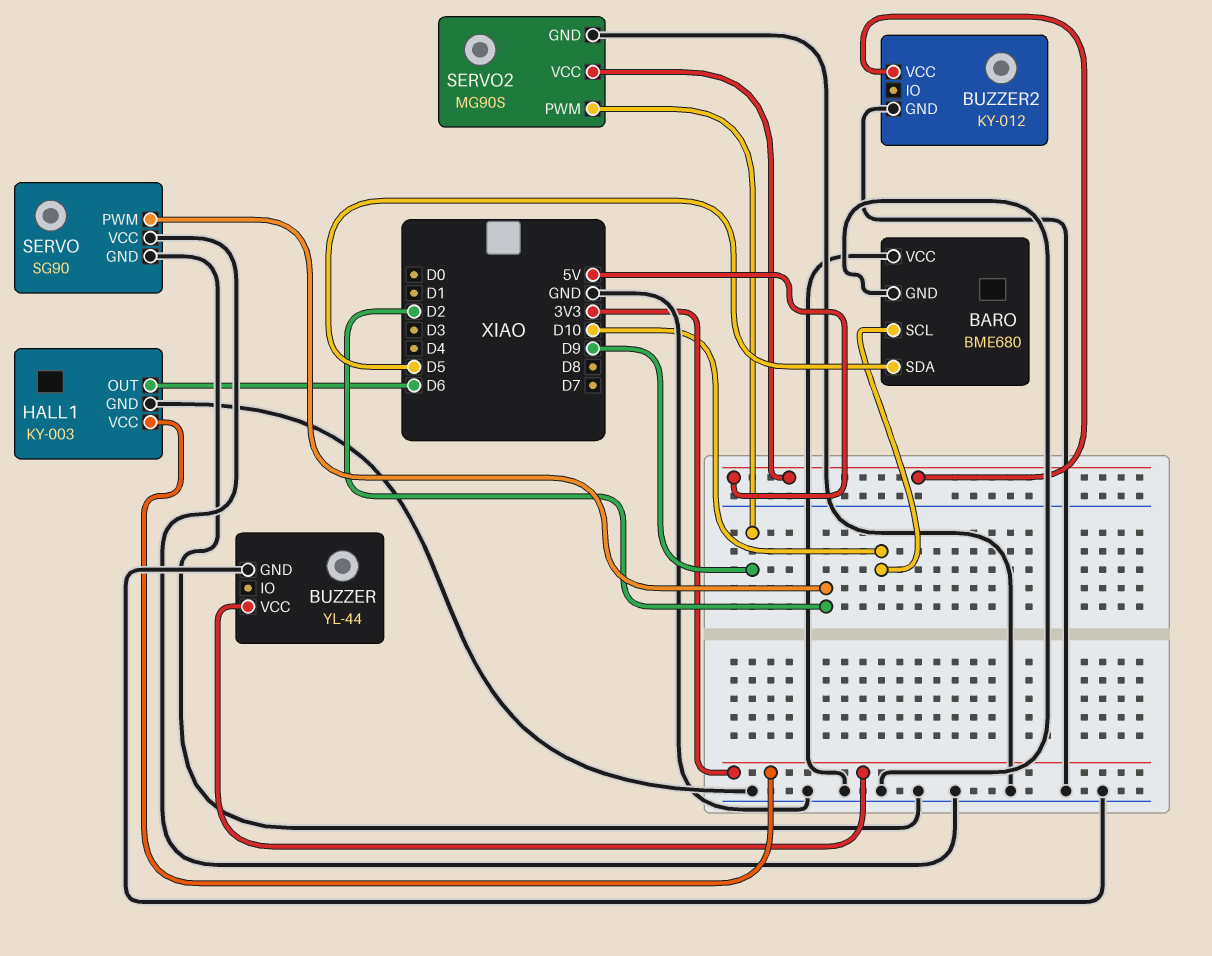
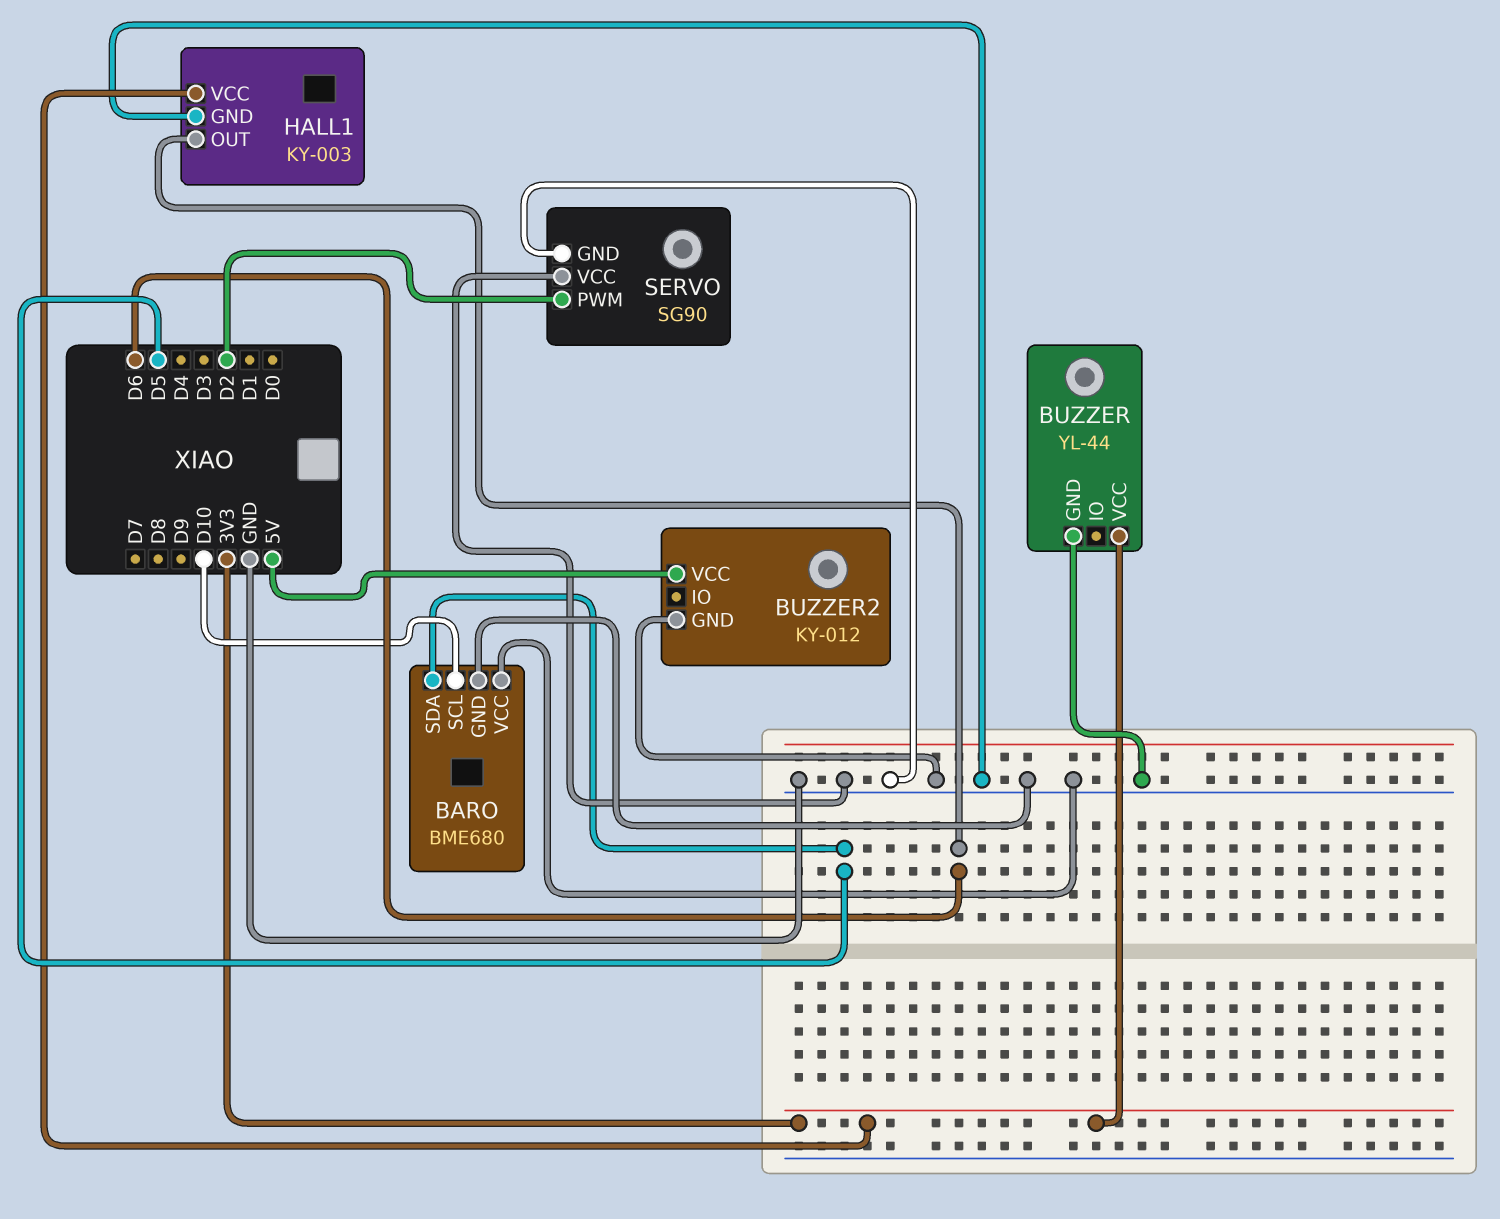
SERVO2: MG90S -> none
SERVO2 pin GND: GND -> none
SERVO2 pin PWM: D9 -> none
SERVO2 pin VCC: 5V -> none

